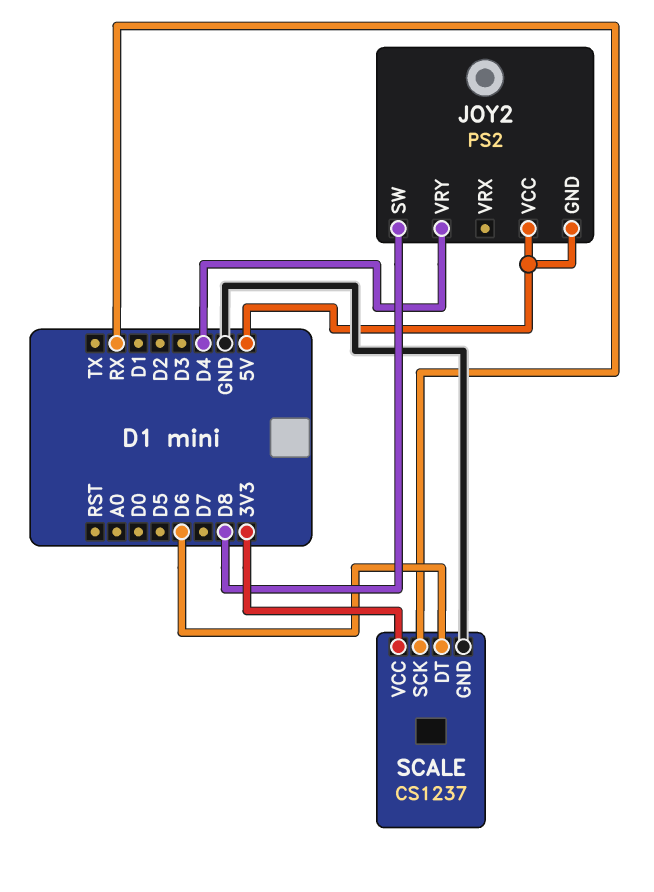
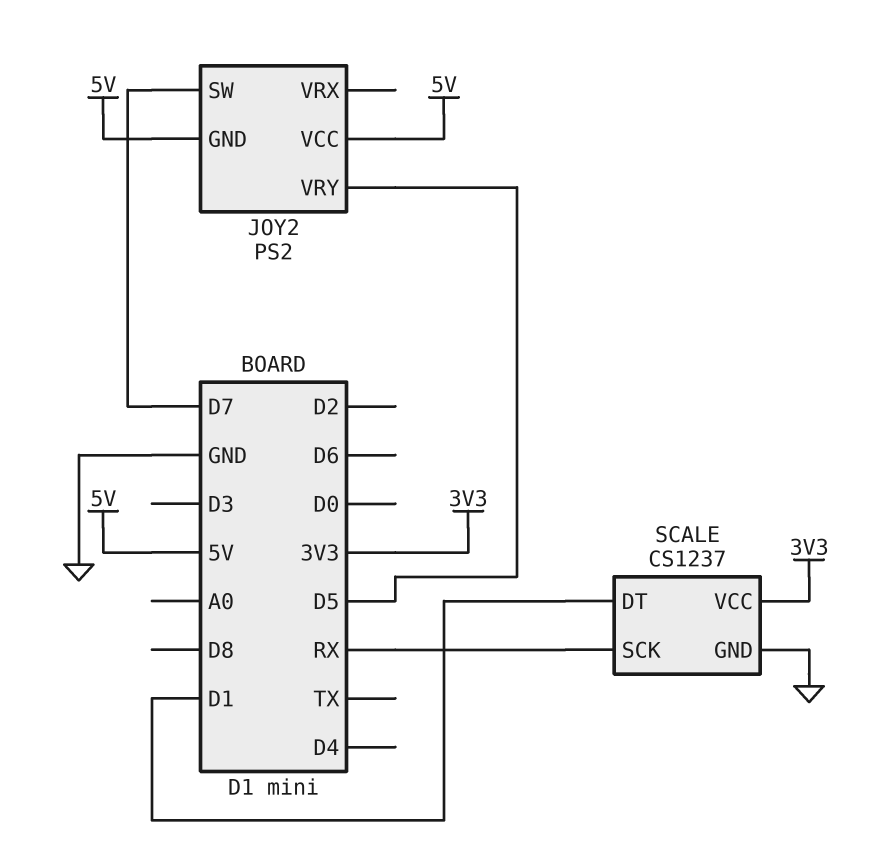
JOY2 pin SW: D8 -> D7
JOY2 pin VRY: D4 -> D5
SCALE pin DT: D6 -> D1

